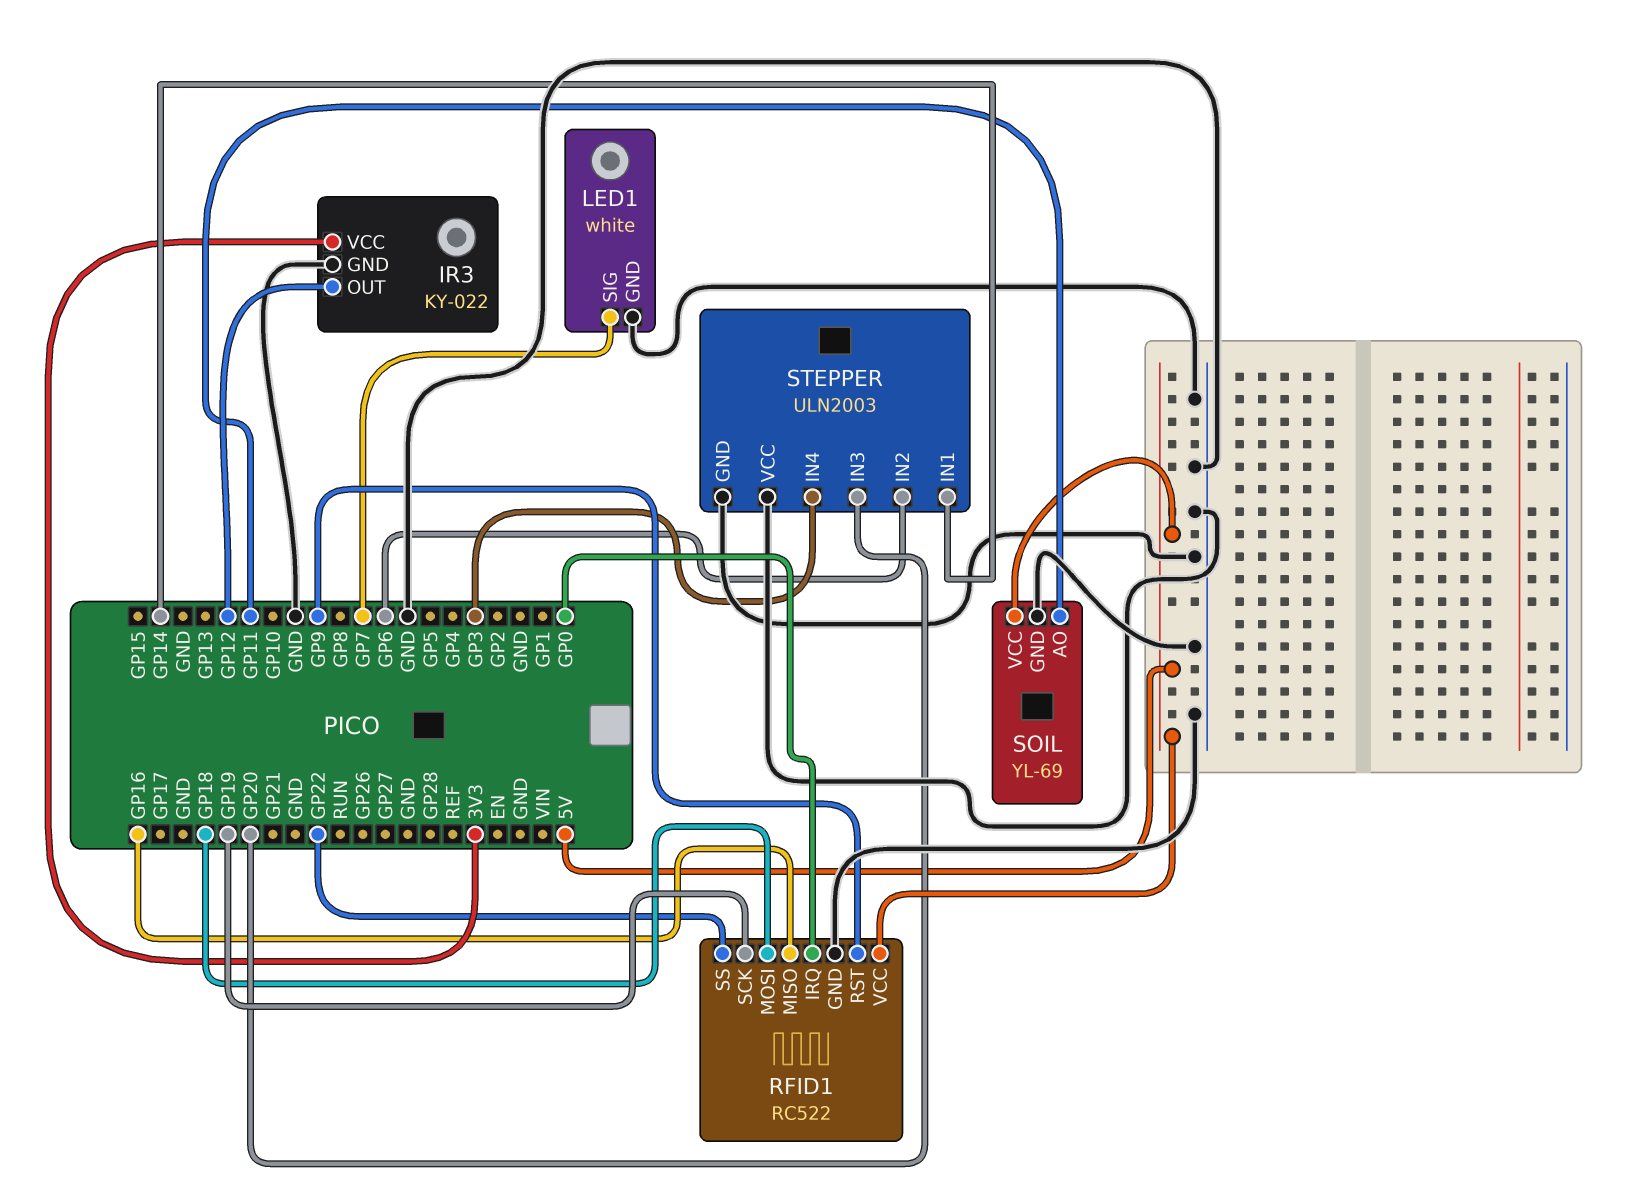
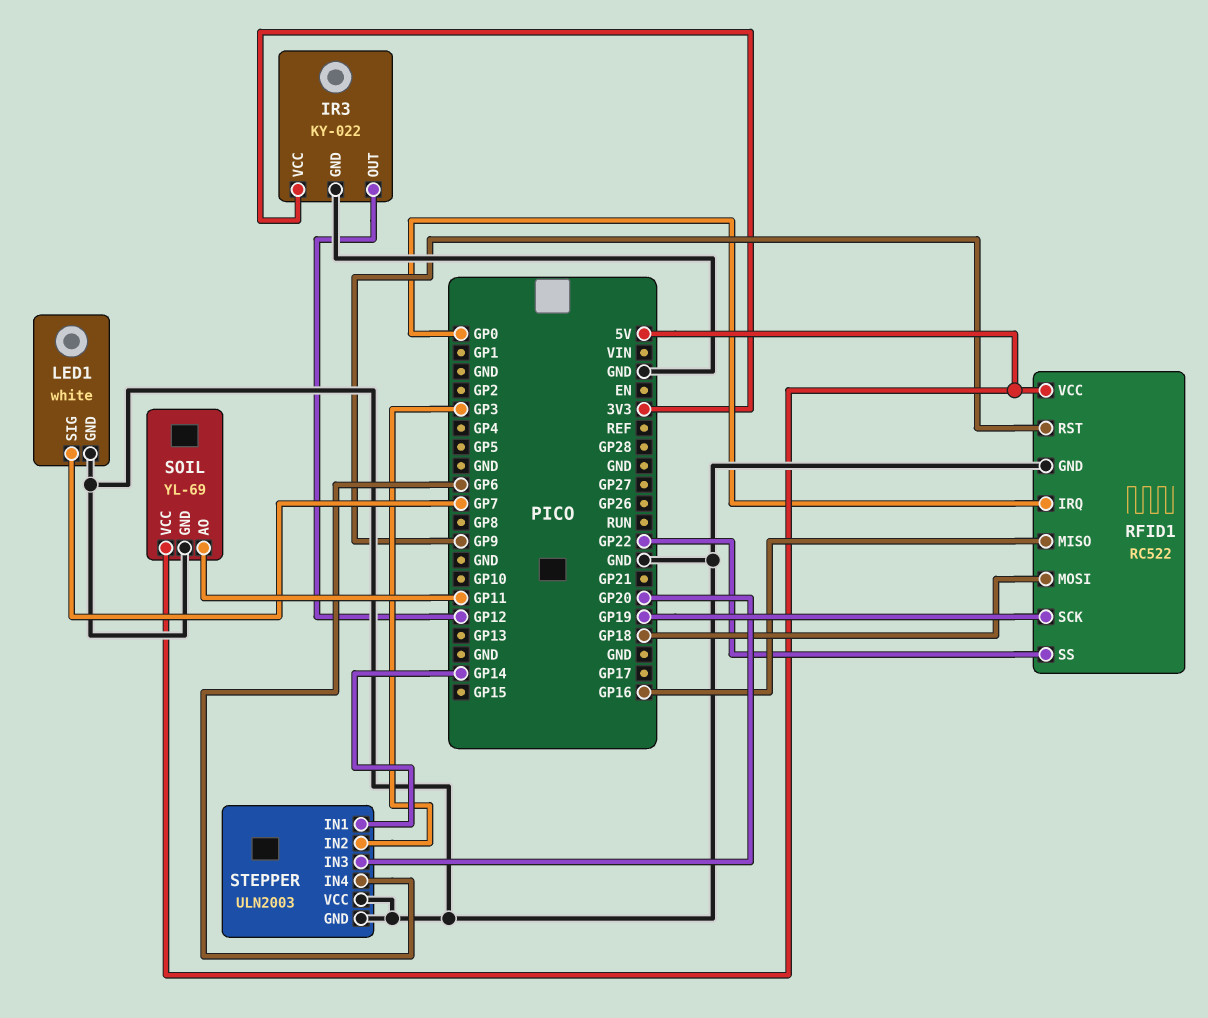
STEPPER pin IN2: GP6 -> GP3
STEPPER pin IN4: GP3 -> GP6

